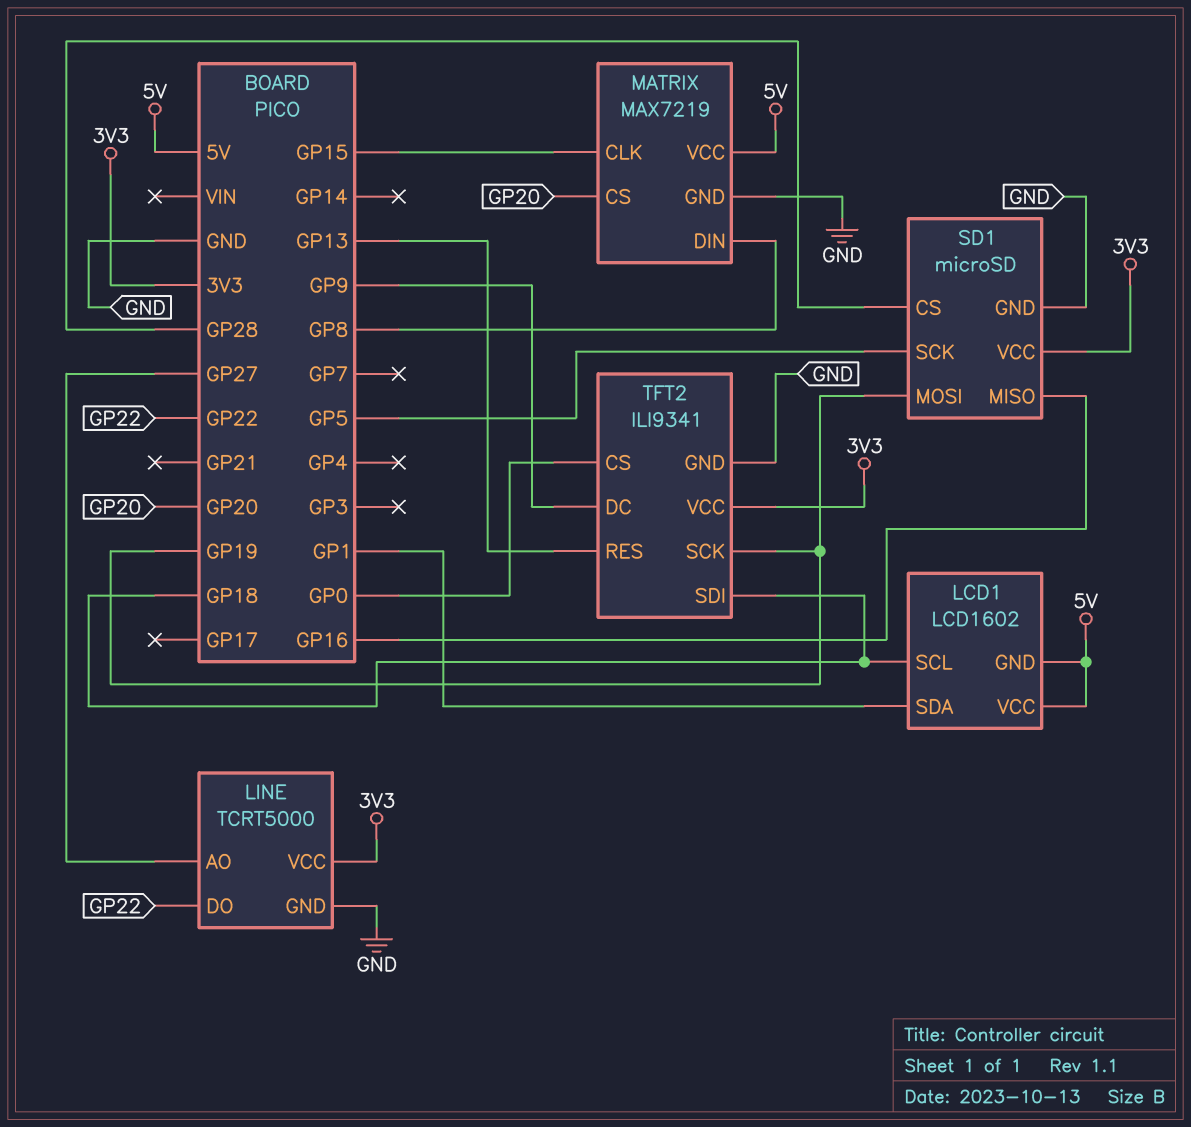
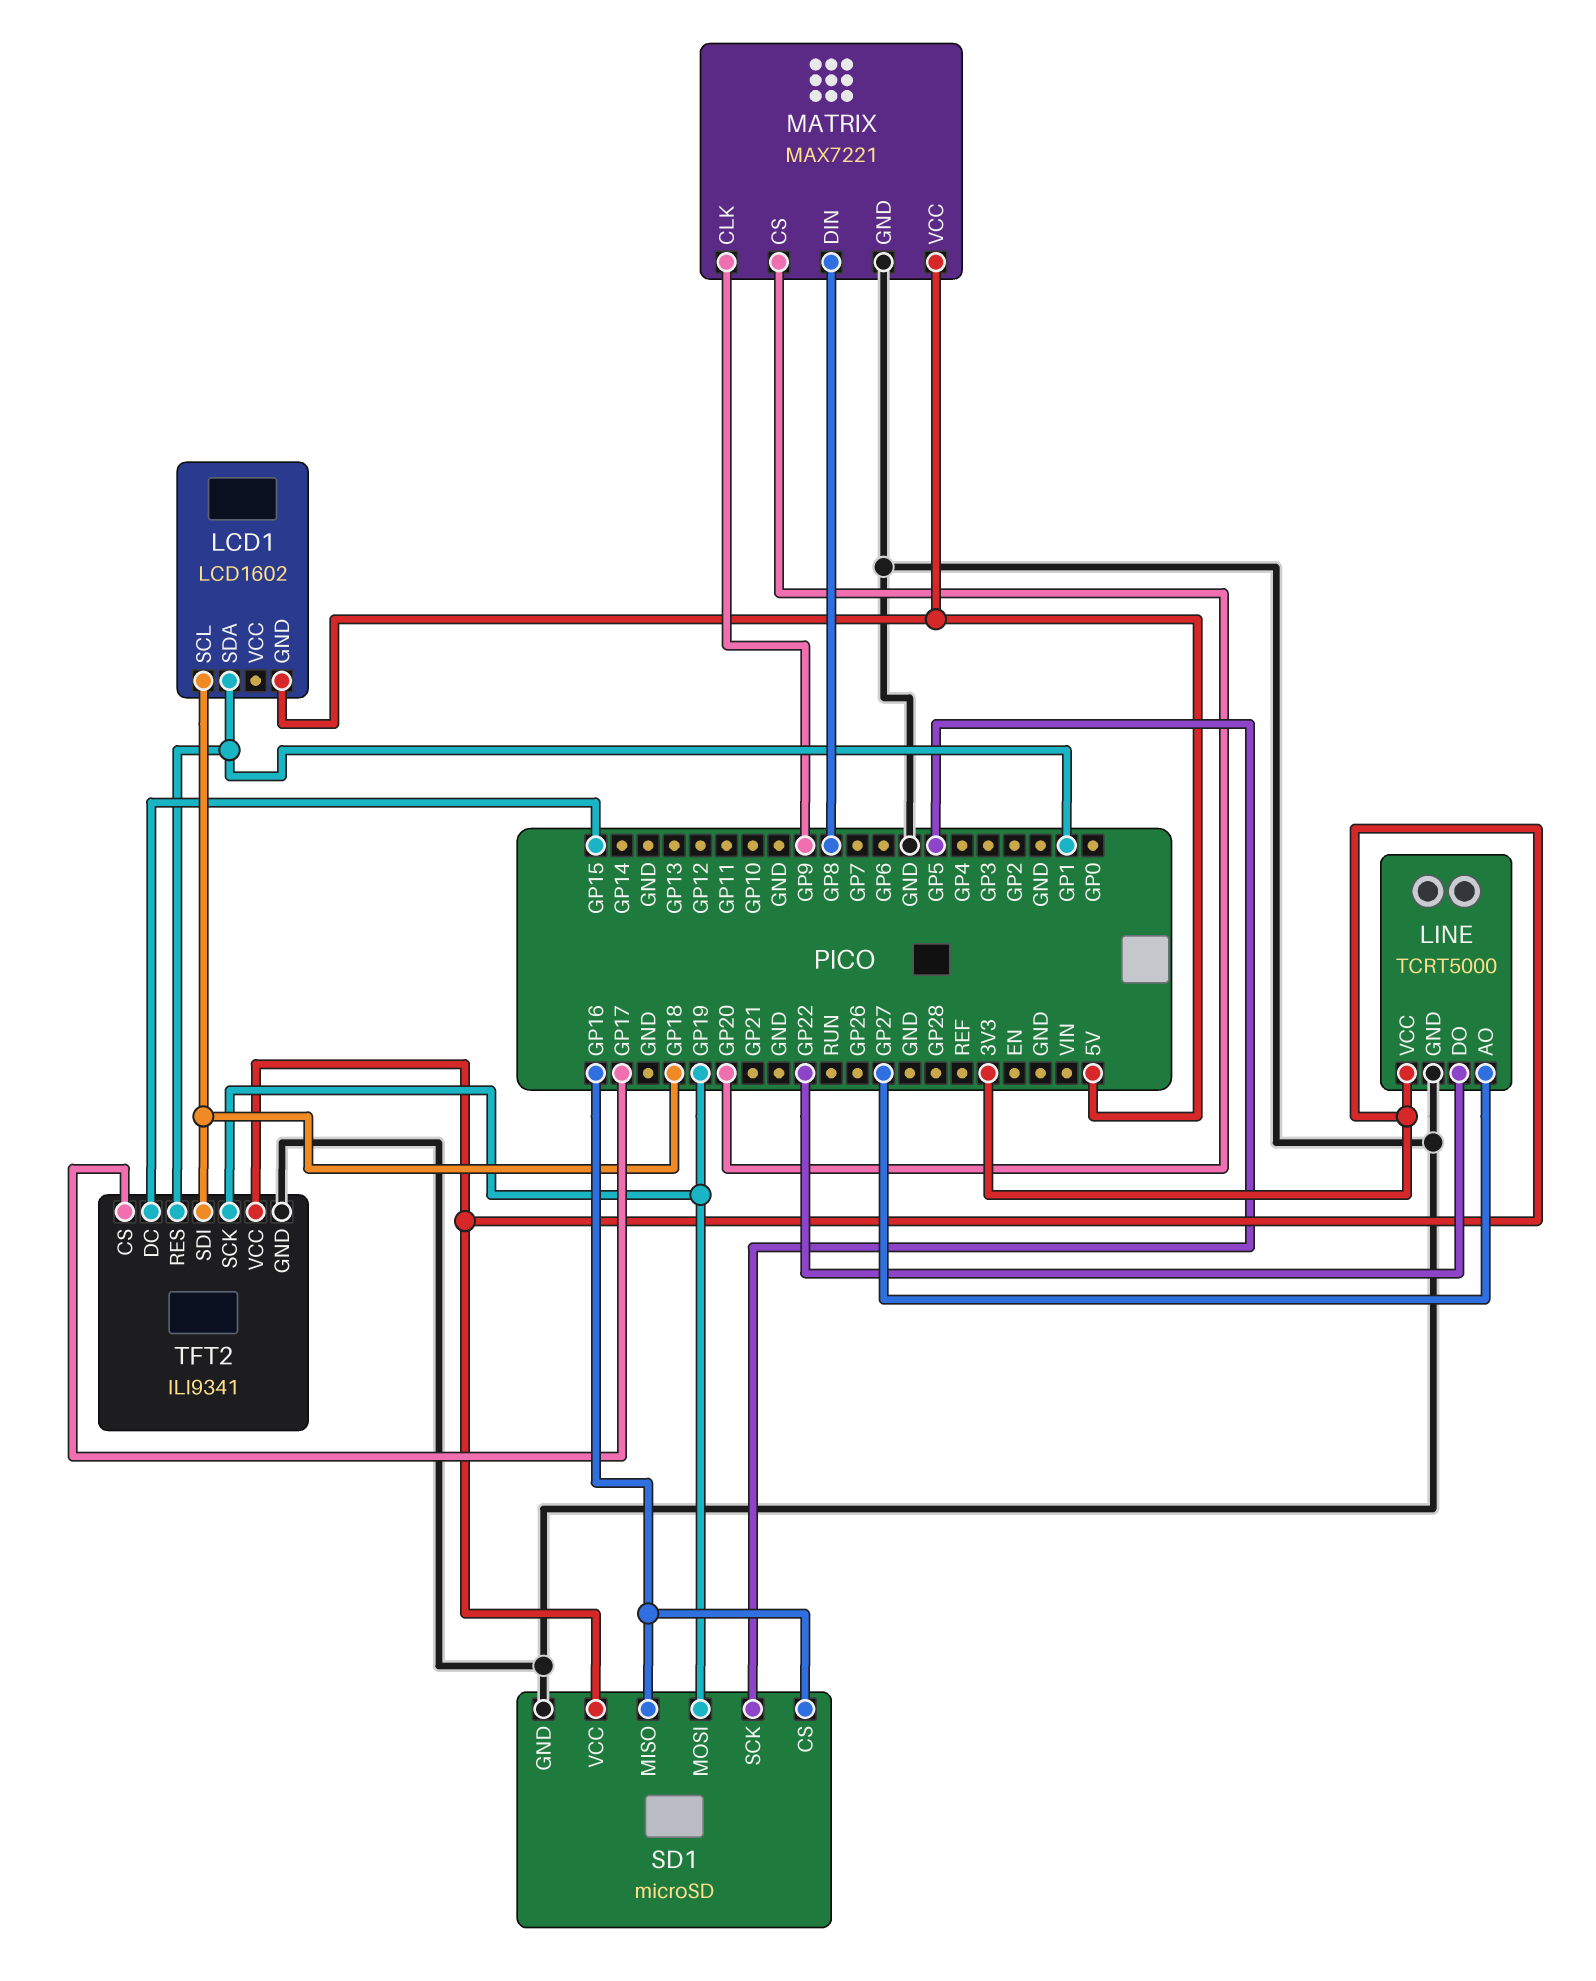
LCD1 pin VCC: 5V -> none
MATRIX: MAX7219 -> MAX7221
MATRIX pin CLK: GP15 -> GP9
SD1 pin CS: GP28 -> GP16
TFT2 pin CS: GP0 -> GP17
TFT2 pin DC: GP9 -> GP15
TFT2 pin RES: GP13 -> GP1

